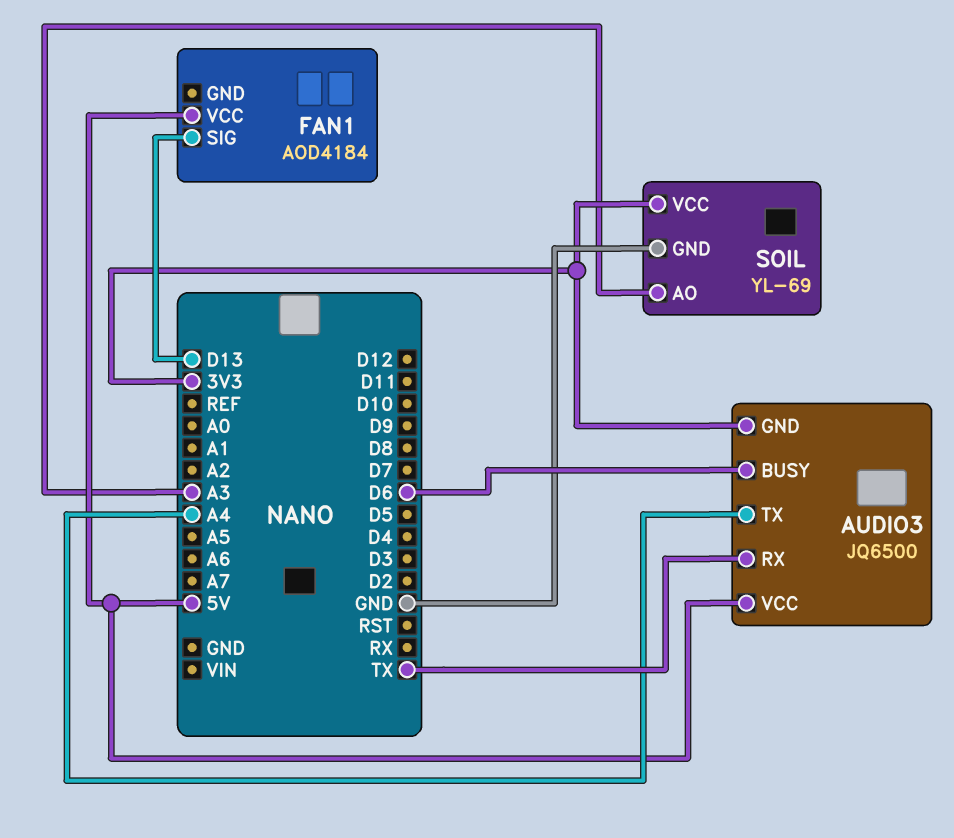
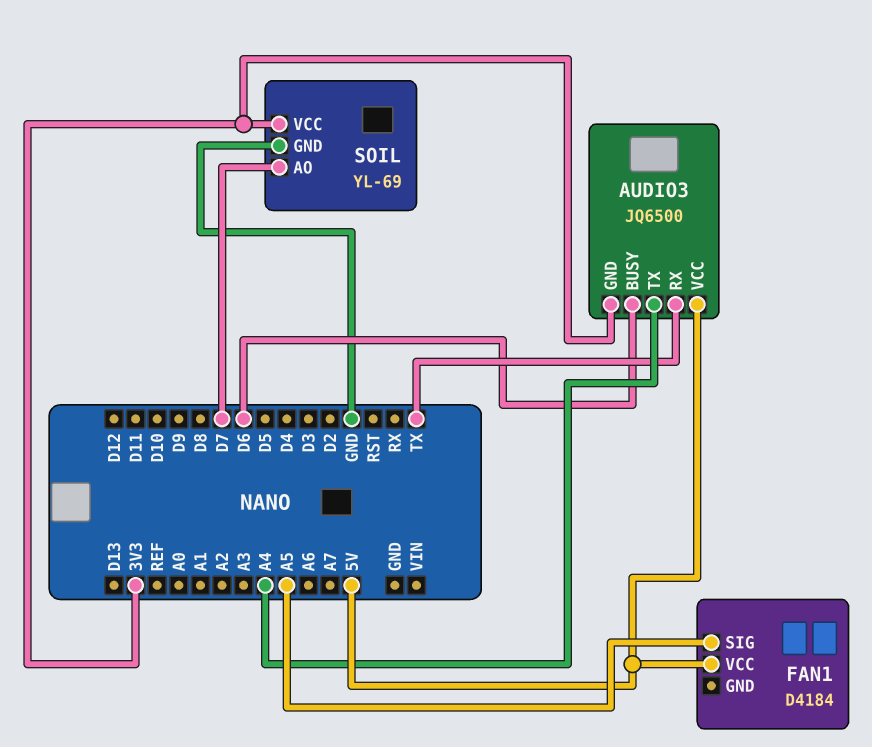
FAN1: AOD4184 -> D4184
FAN1 pin SIG: D13 -> A5
SOIL pin AO: A3 -> D7

